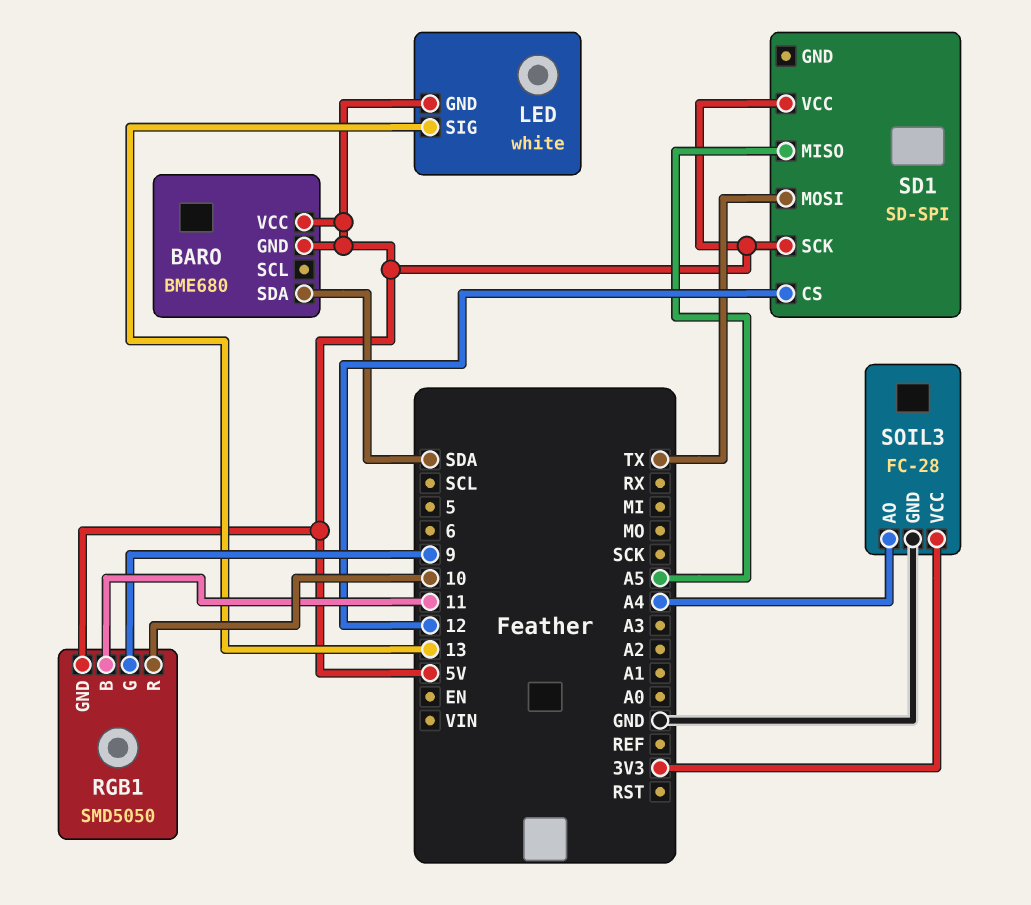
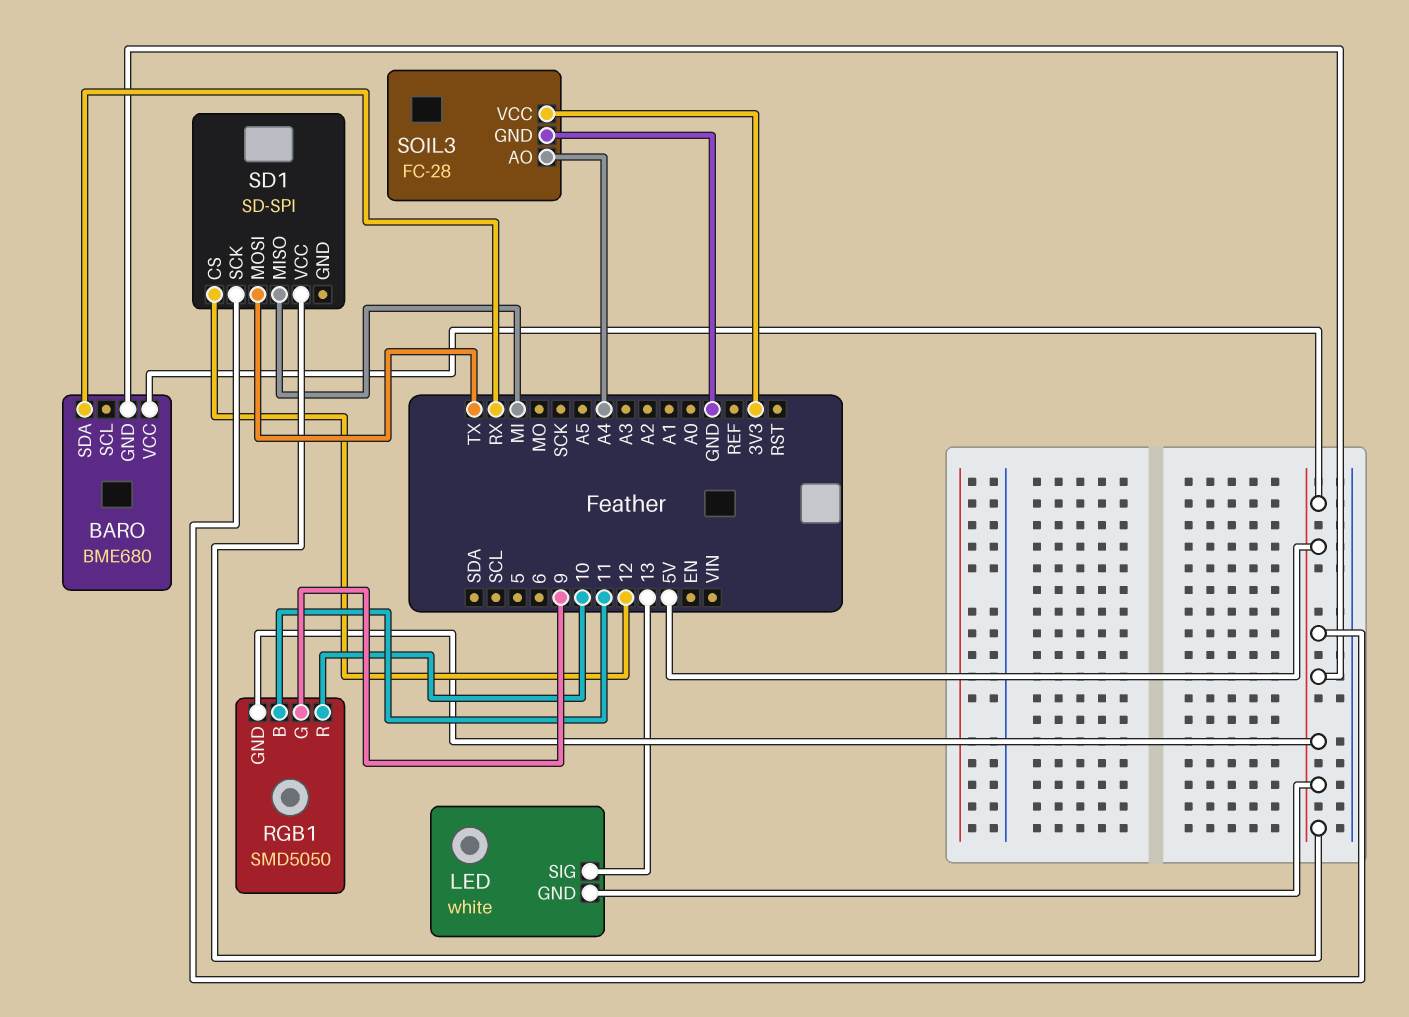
BARO pin SDA: SDA -> RX
SD1 pin MISO: A5 -> MI

